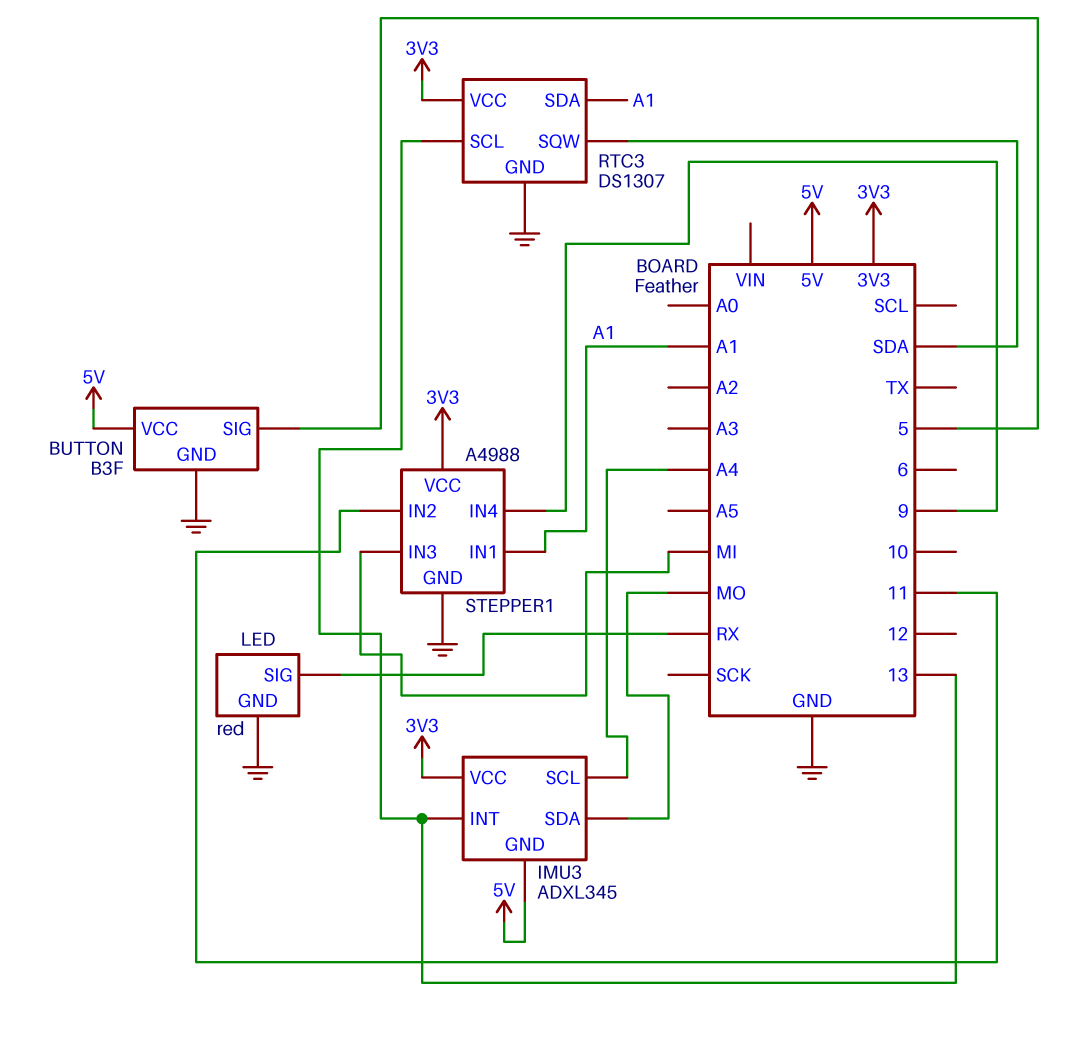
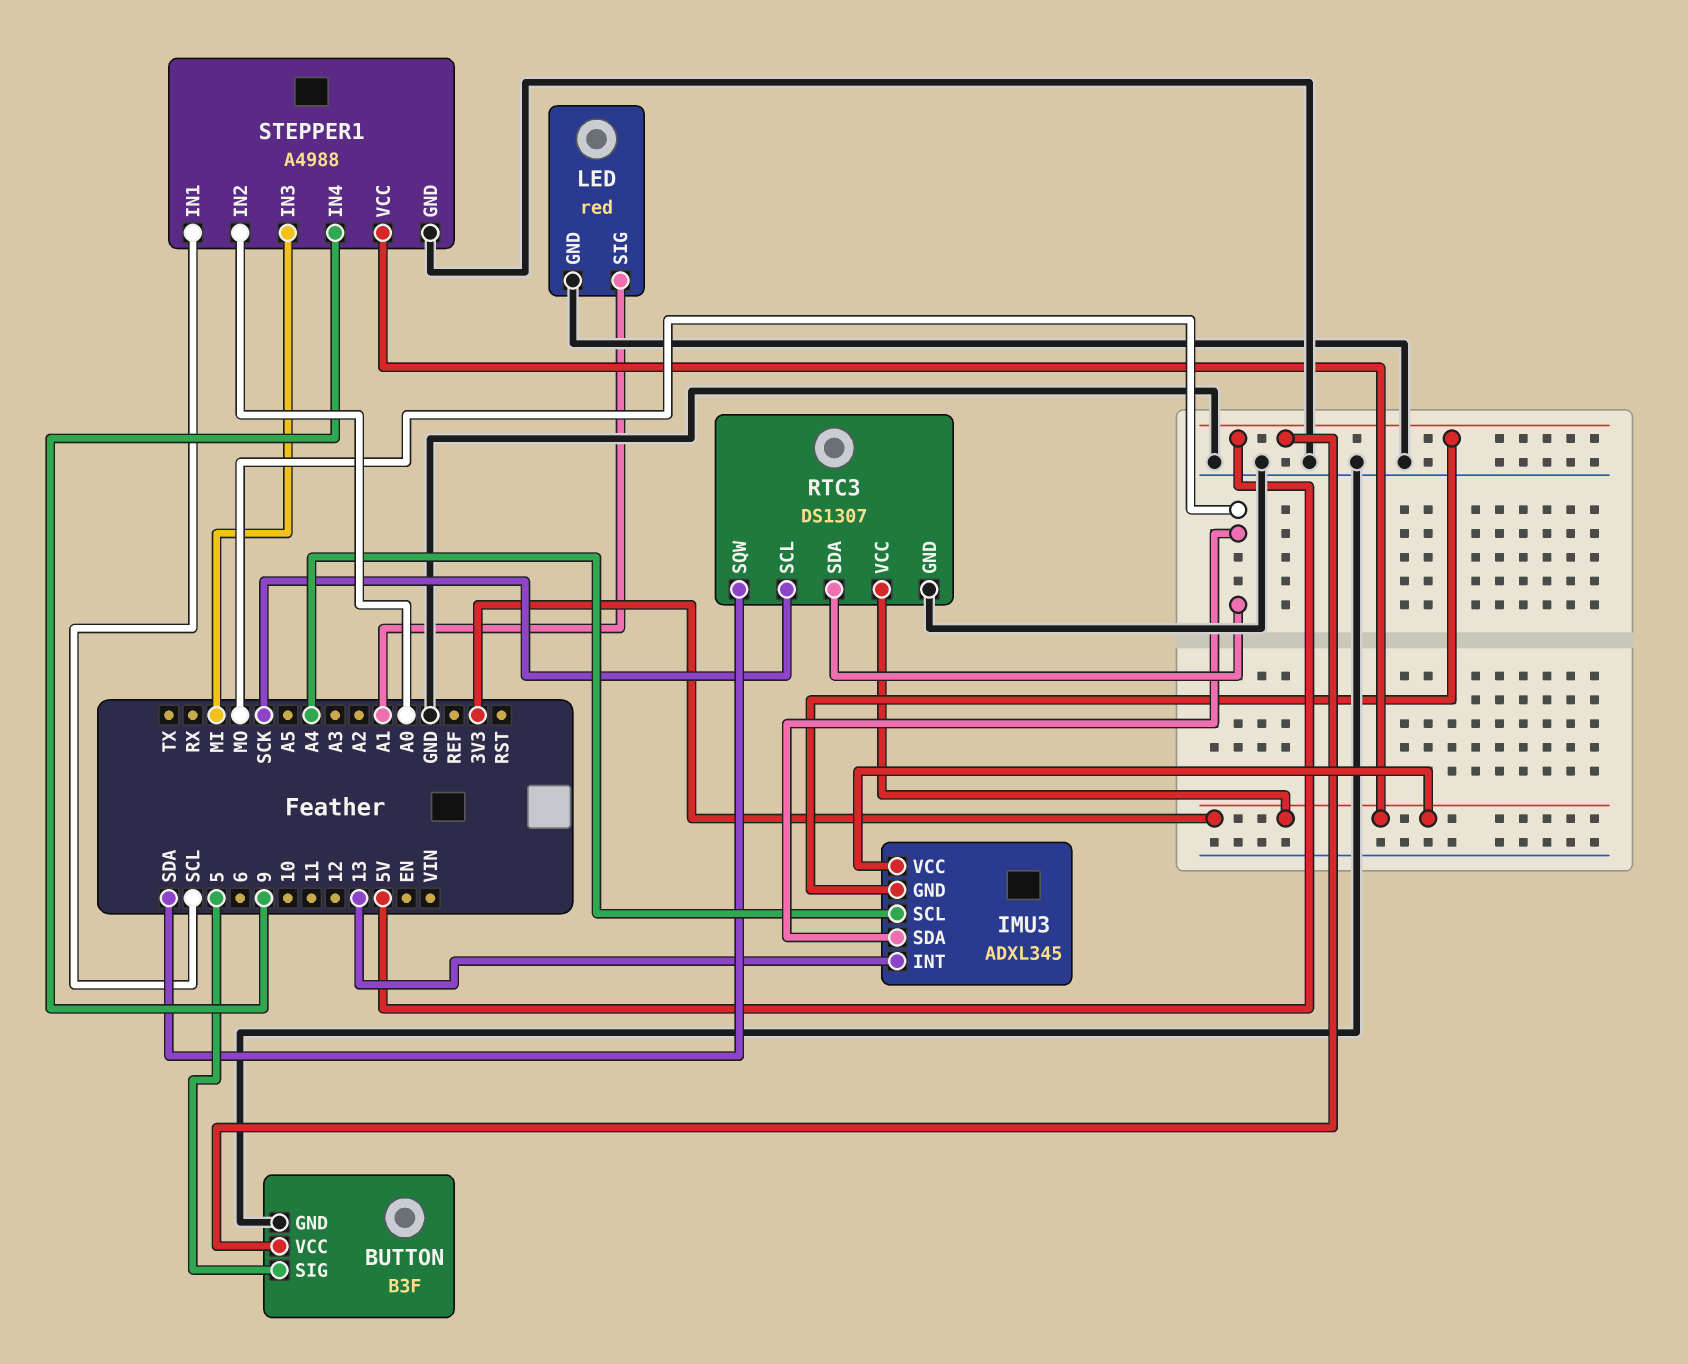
LED pin SIG: RX -> A1
RTC3 pin SCL: 13 -> SCK
RTC3 pin SDA: A1 -> MO
STEPPER1 pin IN1: A1 -> SCL
STEPPER1 pin IN2: 11 -> A0

